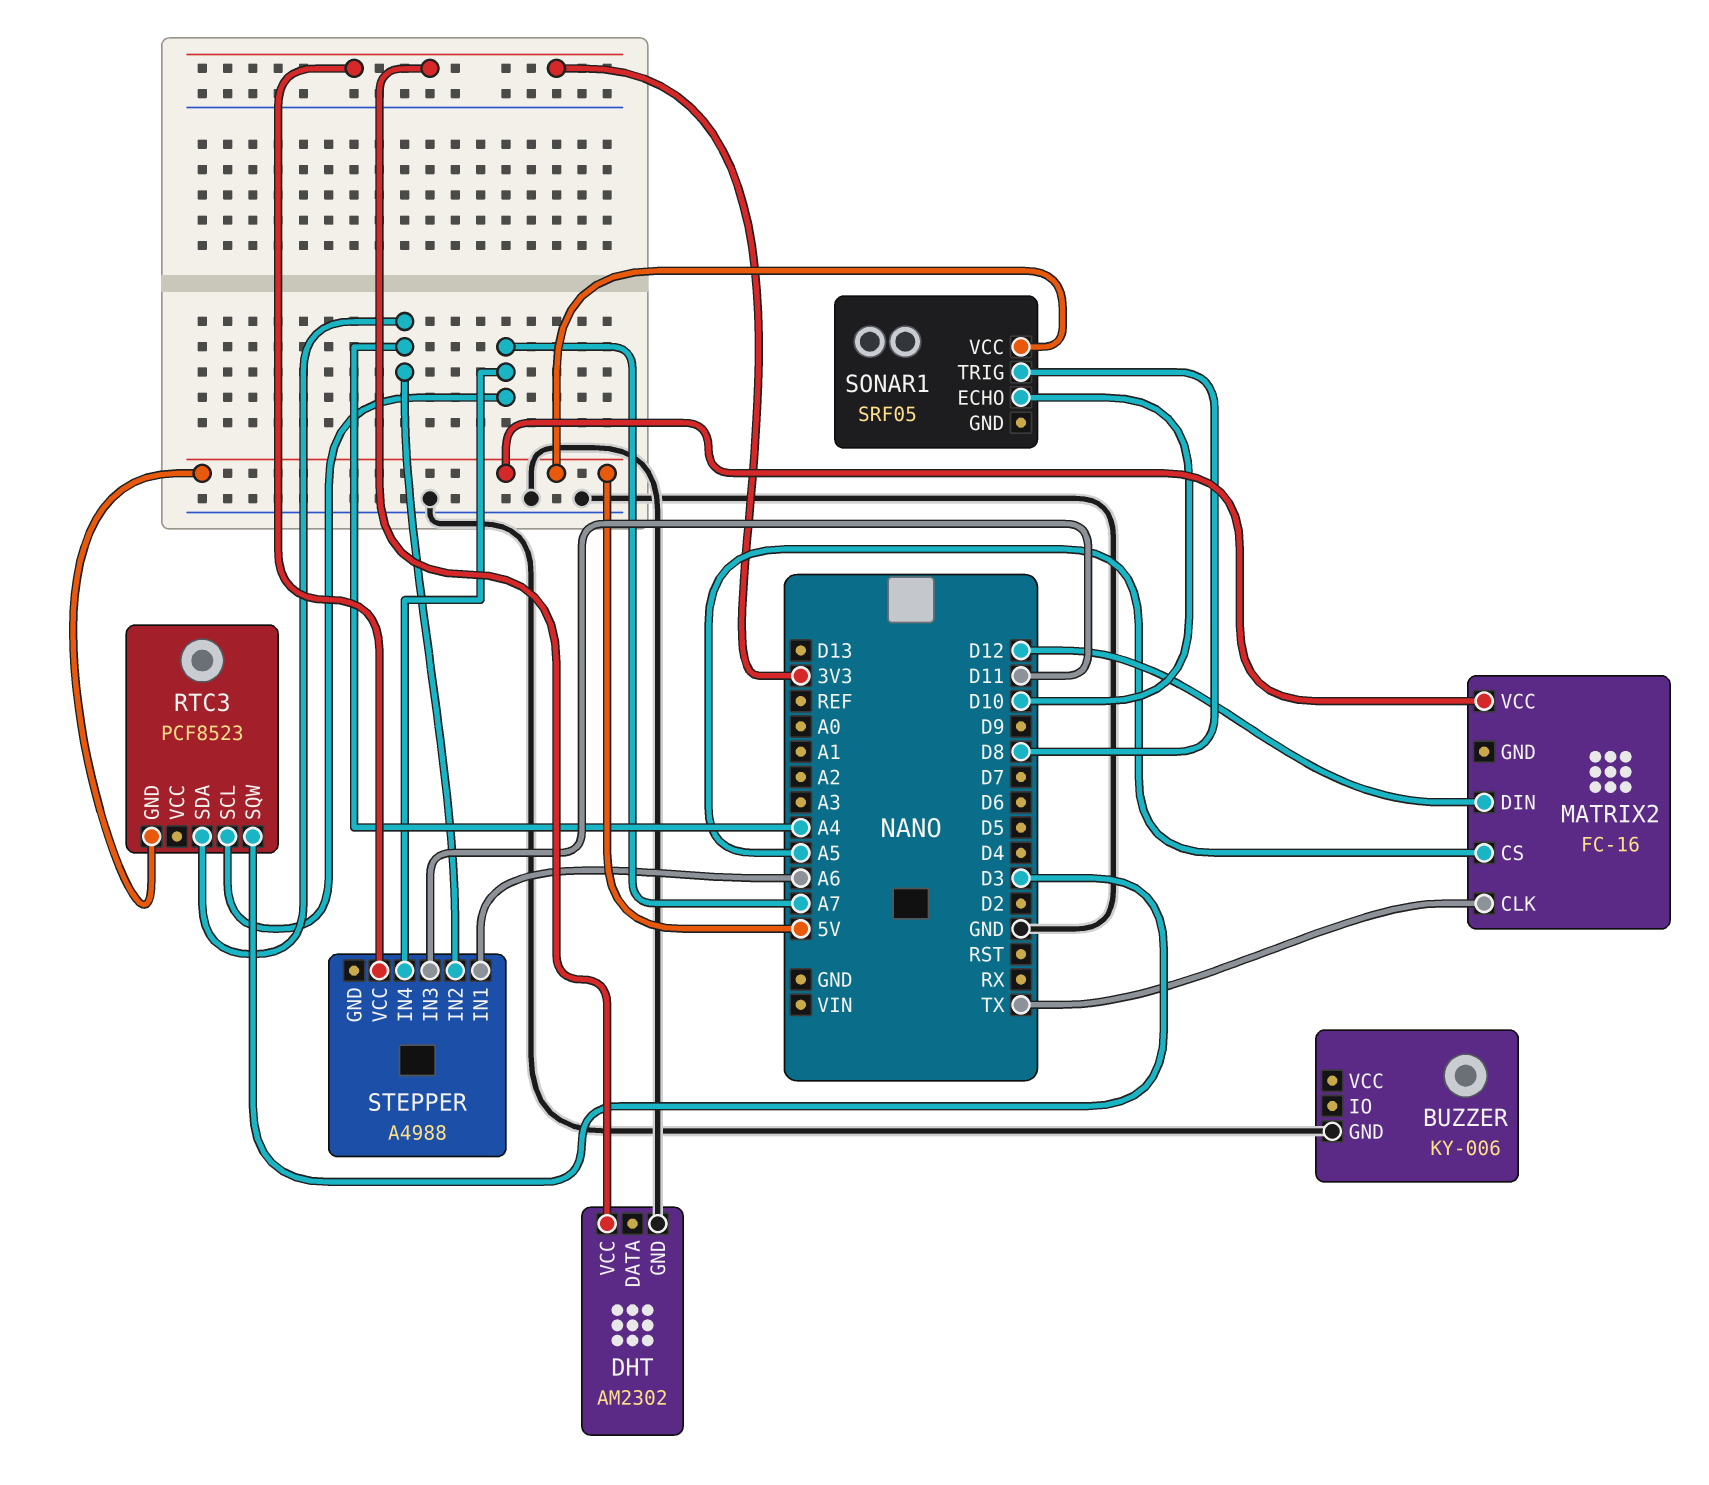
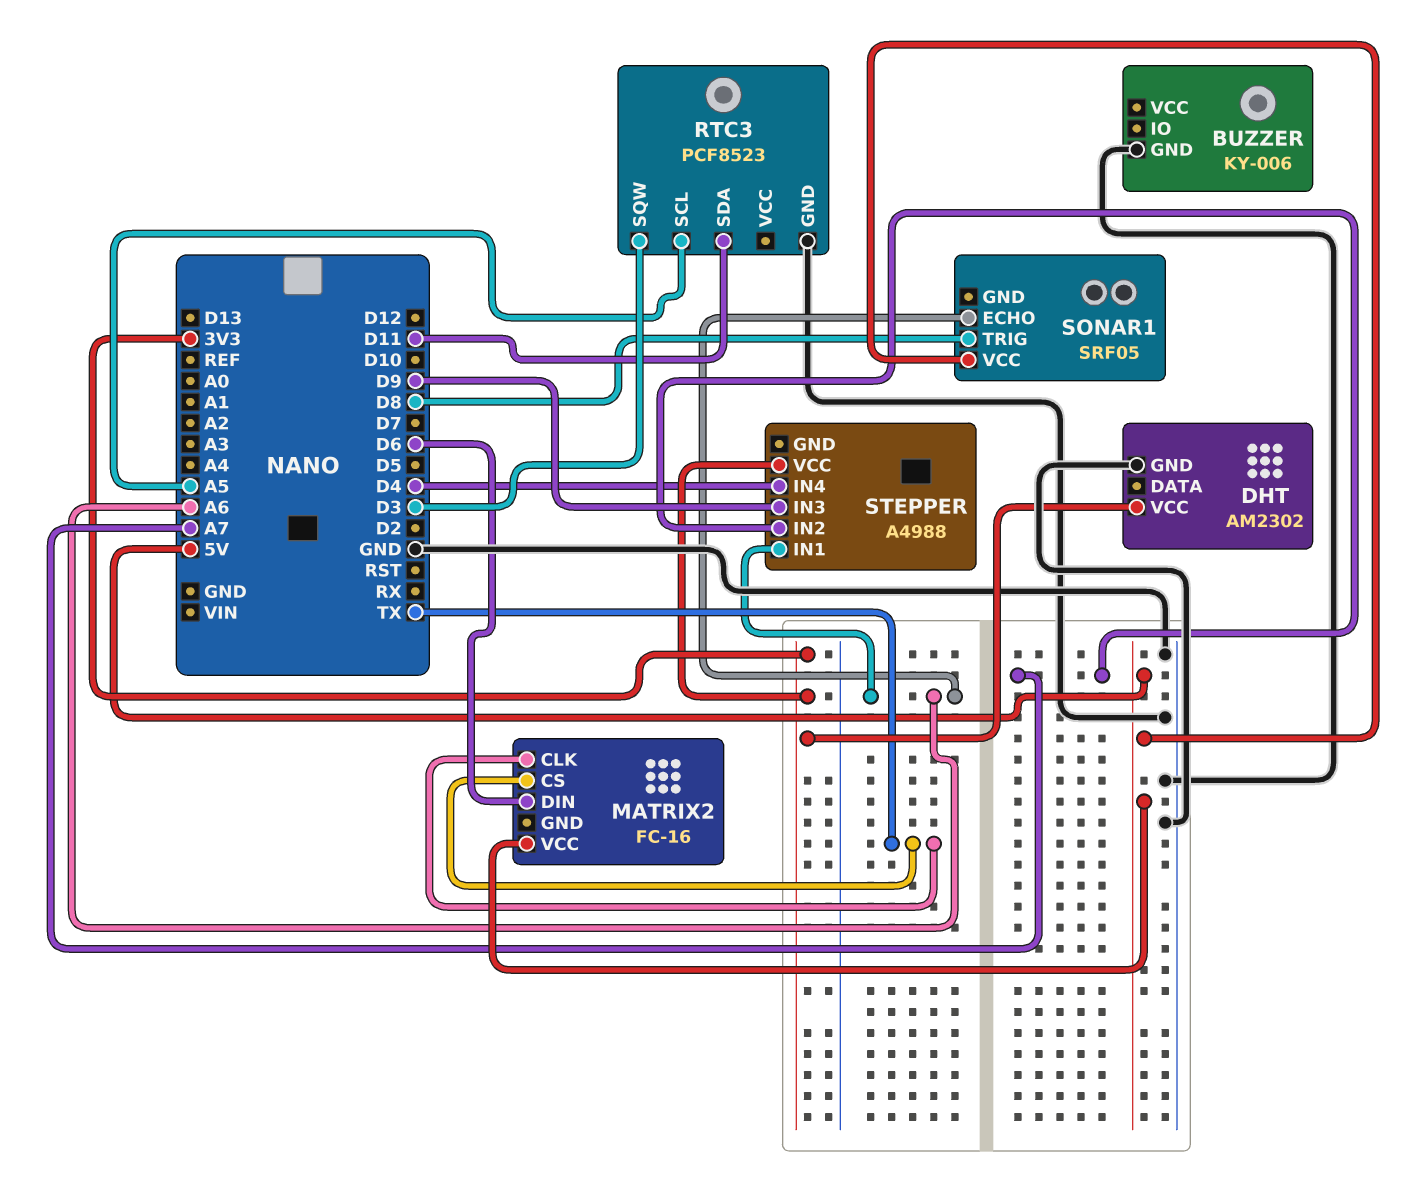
MATRIX2 pin CS: A5 -> TX
MATRIX2 pin DIN: D12 -> D6
RTC3 pin GND: 5V -> GND
RTC3 pin SCL: A7 -> A5
RTC3 pin SDA: A4 -> D11
SONAR1 pin ECHO: D10 -> A6
STEPPER pin IN2: A4 -> A7
STEPPER pin IN3: D11 -> D9
STEPPER pin IN4: A7 -> D4

